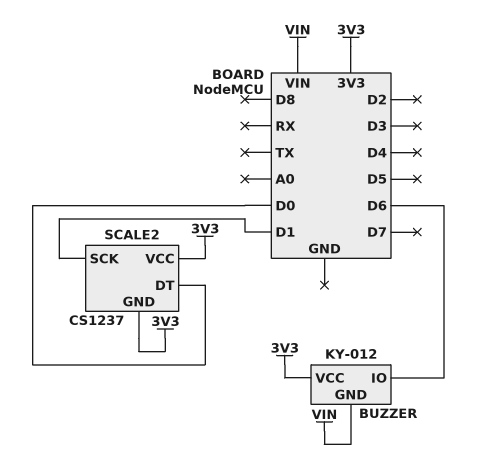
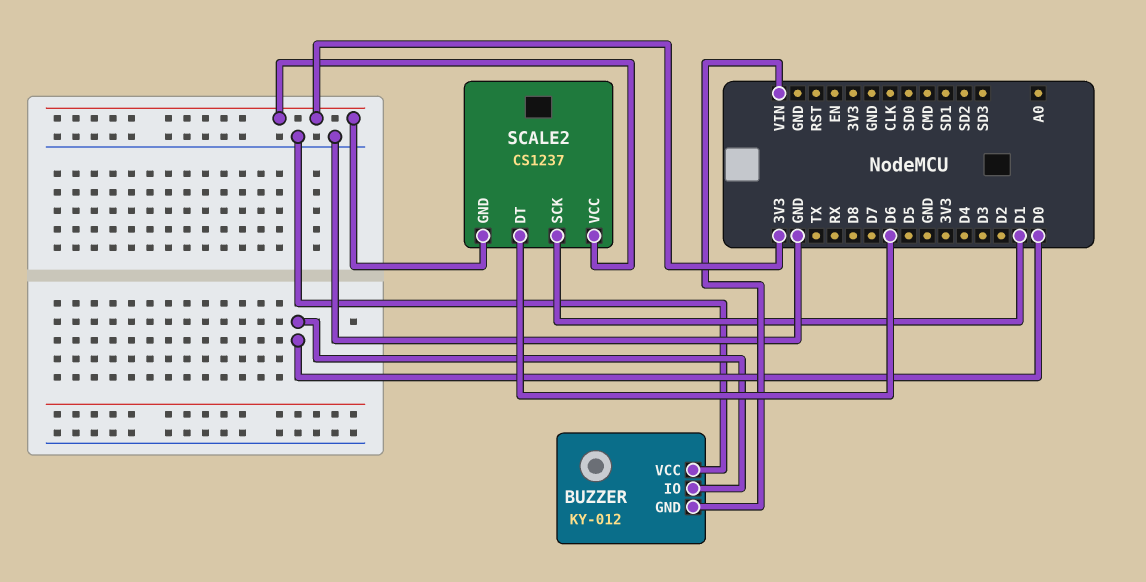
BUZZER pin IO: D6 -> D0
BUZZER pin VCC: 3V3 -> GND
SCALE2 pin DT: D0 -> D6

